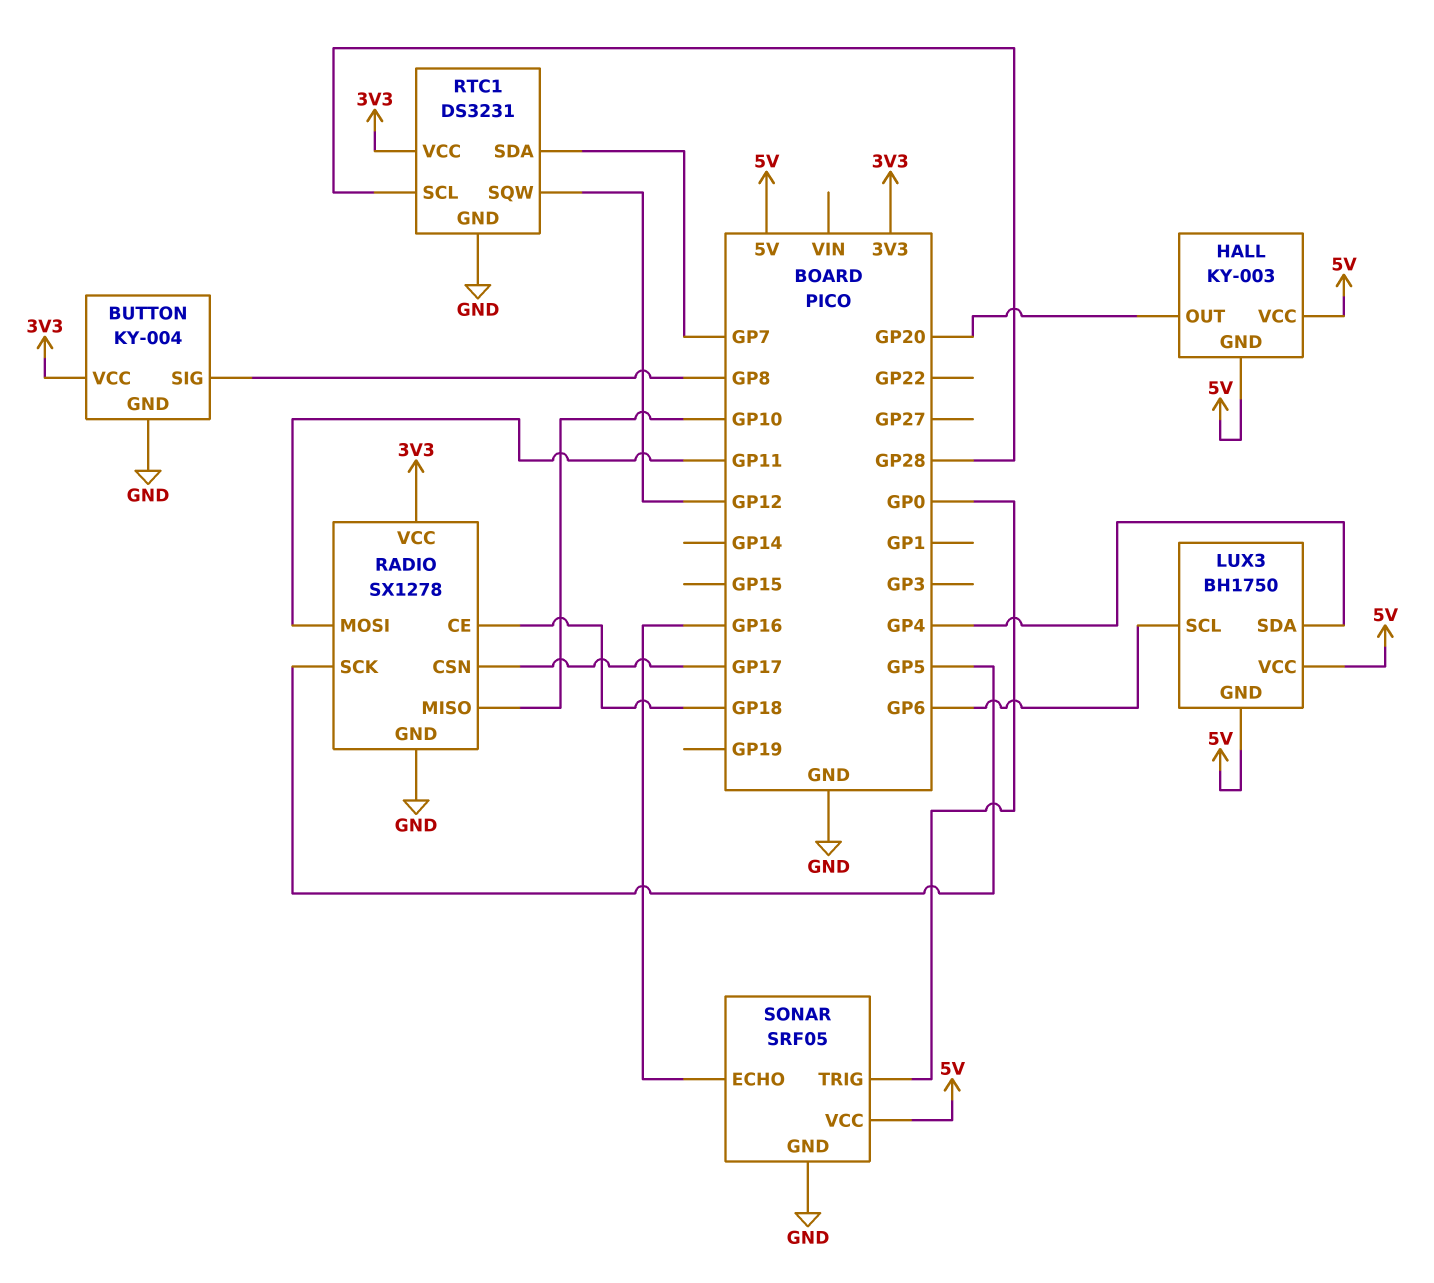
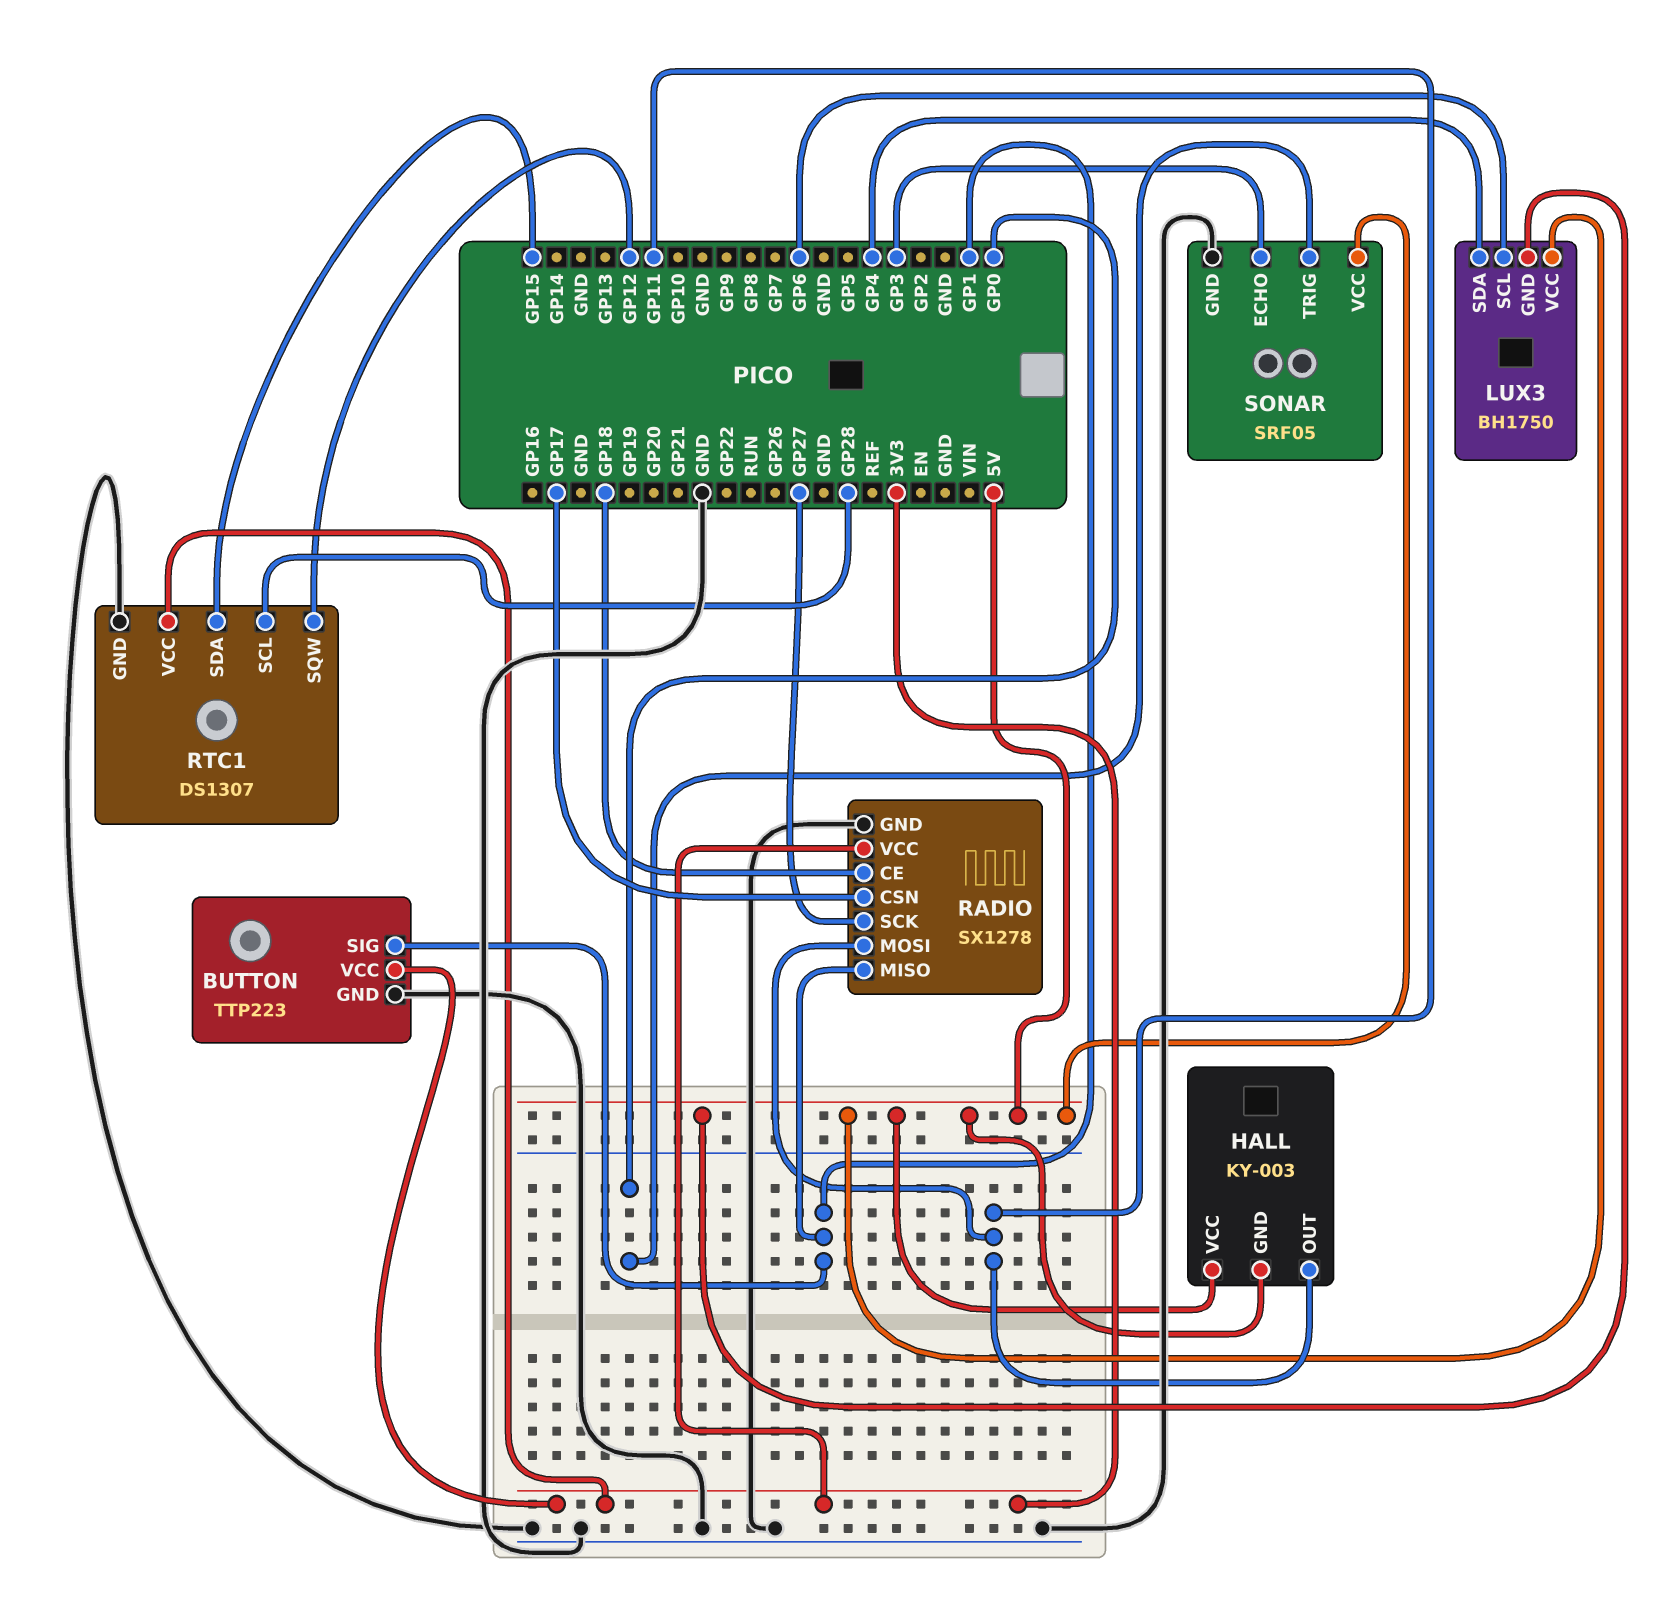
BUTTON: KY-004 -> TTP223
BUTTON pin SIG: GP8 -> GP1
HALL pin OUT: GP20 -> GP11
RADIO pin MISO: GP10 -> GP1
RADIO pin SCK: GP5 -> GP27
RTC1: DS3231 -> DS1307
RTC1 pin SDA: GP7 -> GP15
SONAR pin ECHO: GP16 -> GP3

